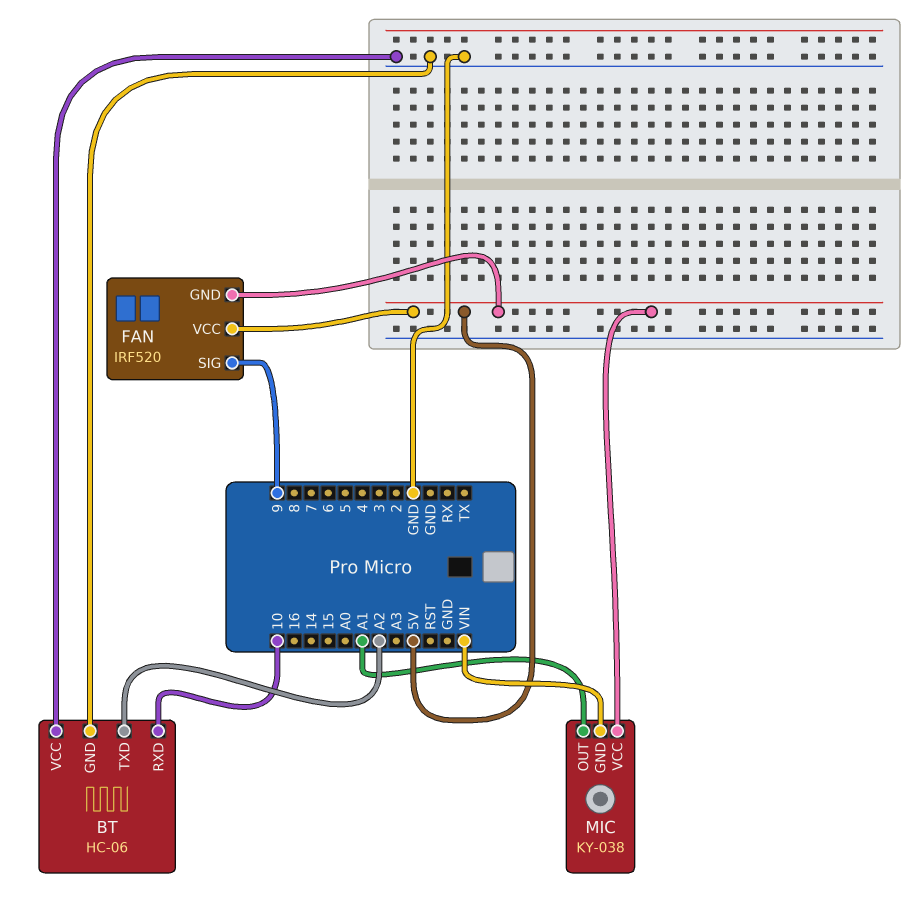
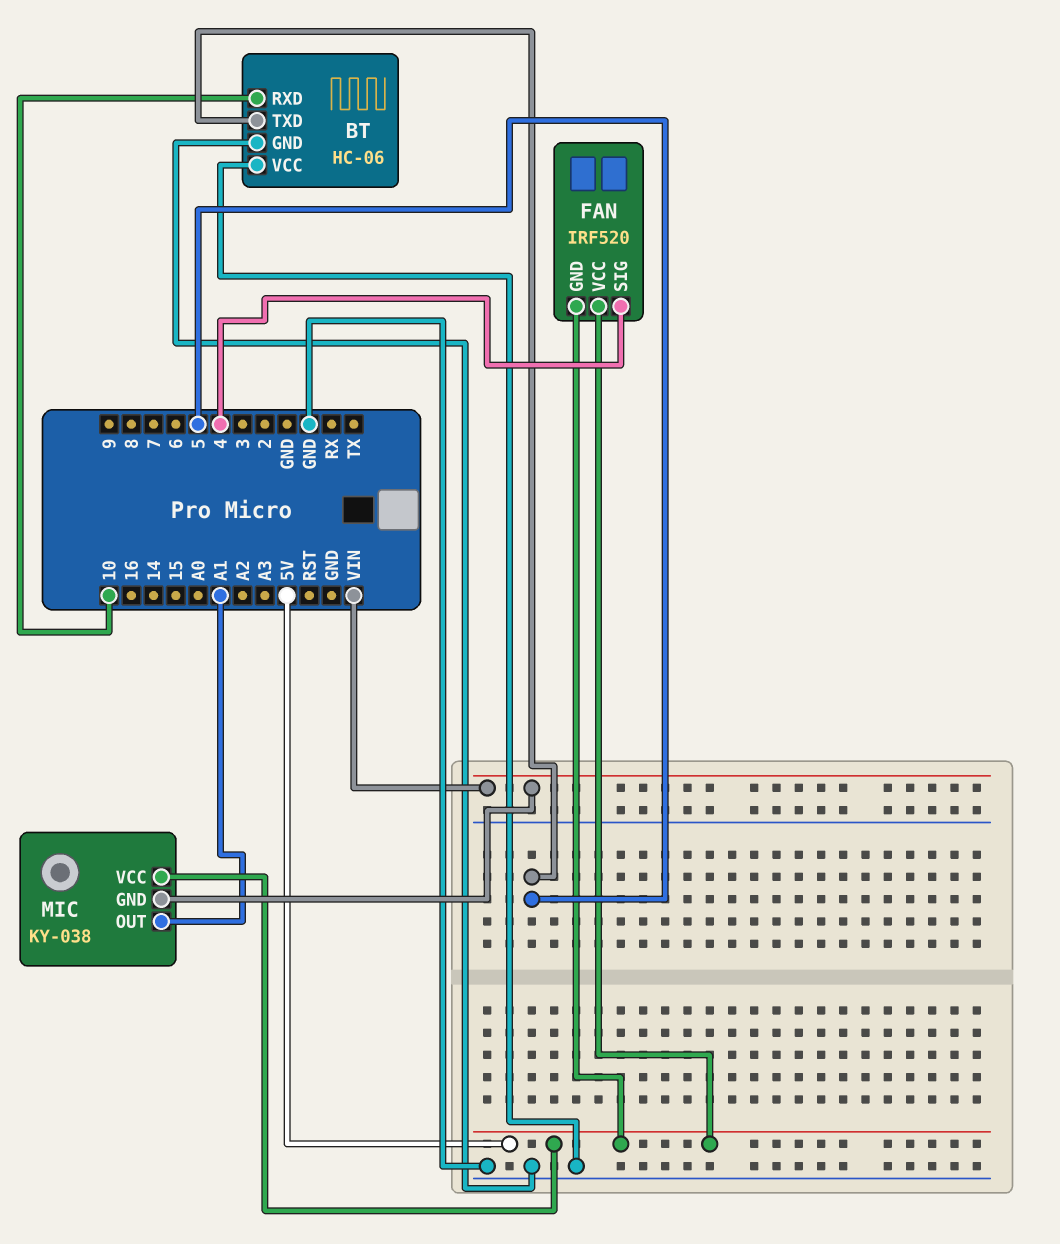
BT pin TXD: A2 -> 5
FAN pin SIG: 9 -> 4

